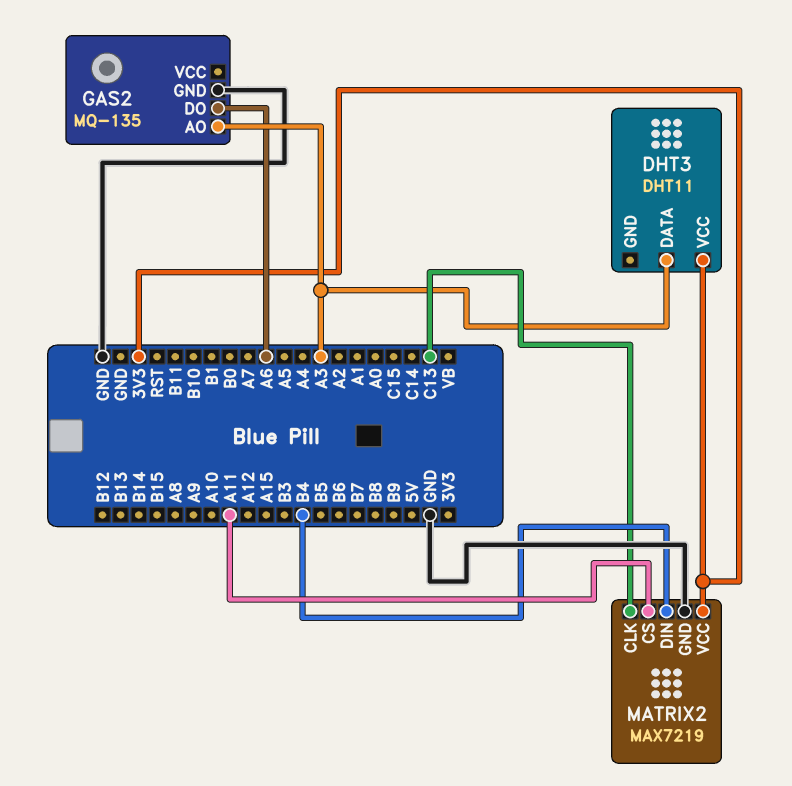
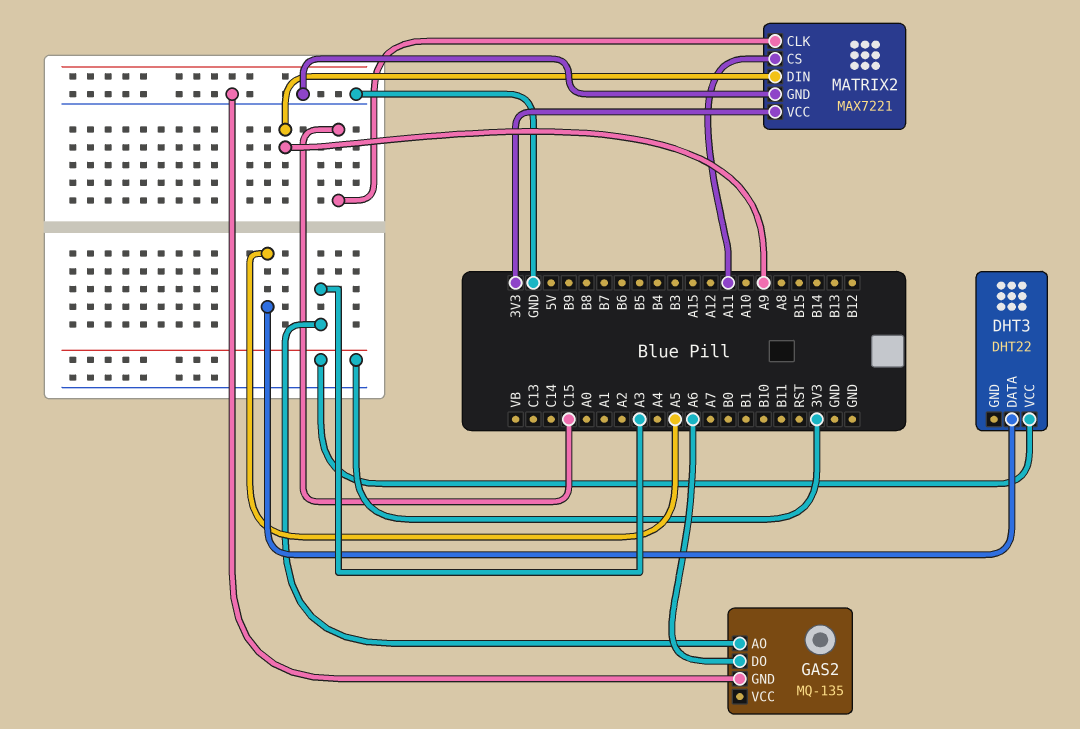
DHT3: DHT11 -> DHT22
DHT3 pin DATA: A3 -> A5
MATRIX2: MAX7219 -> MAX7221
MATRIX2 pin CLK: C13 -> C15
MATRIX2 pin DIN: B4 -> A9

